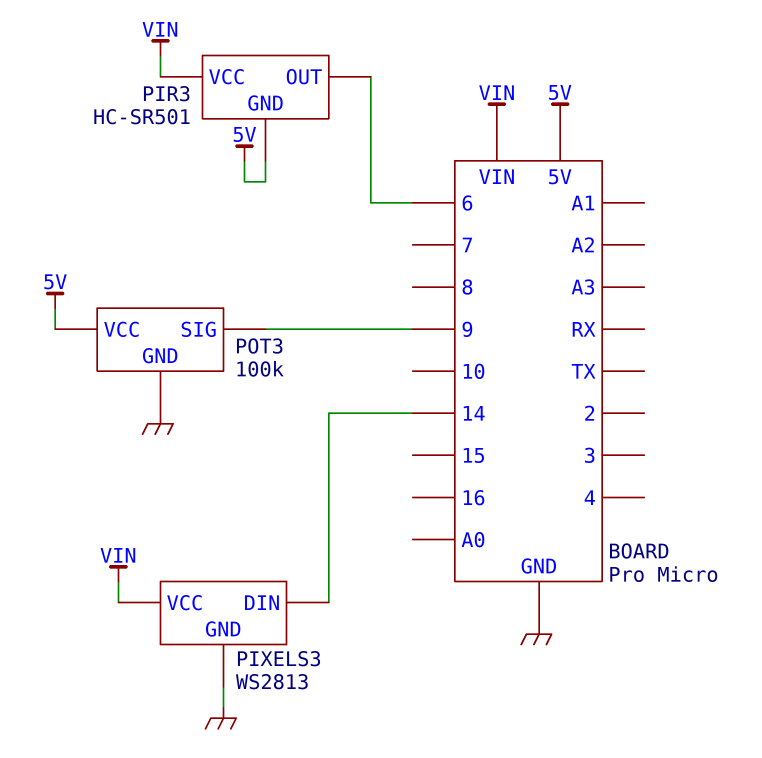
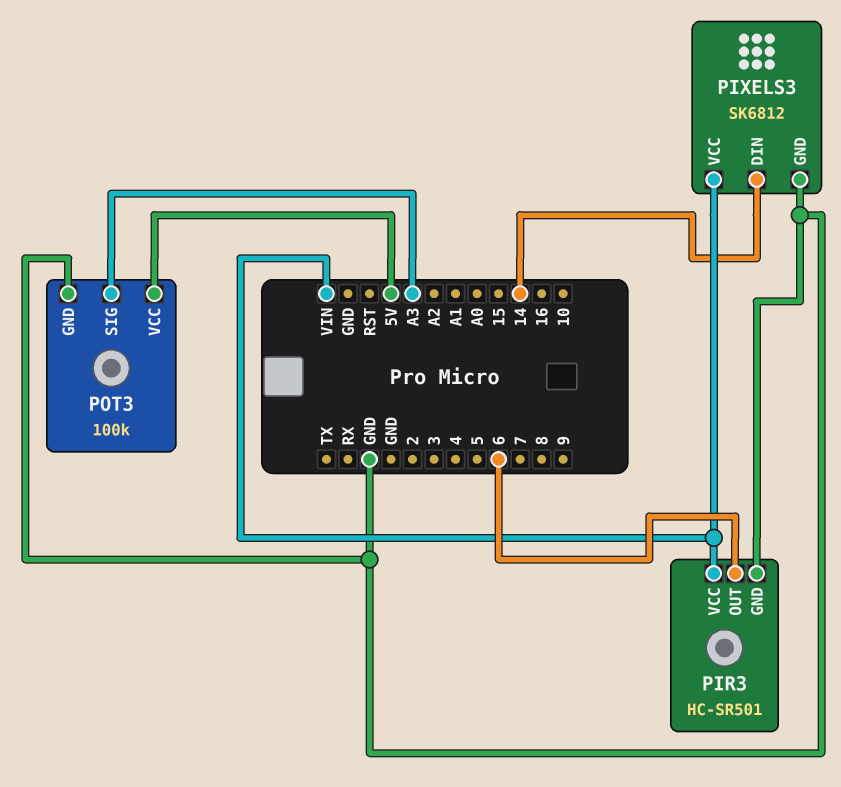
PIR3 pin GND: 5V -> GND
PIXELS3: WS2813 -> SK6812
POT3 pin SIG: 9 -> A3

